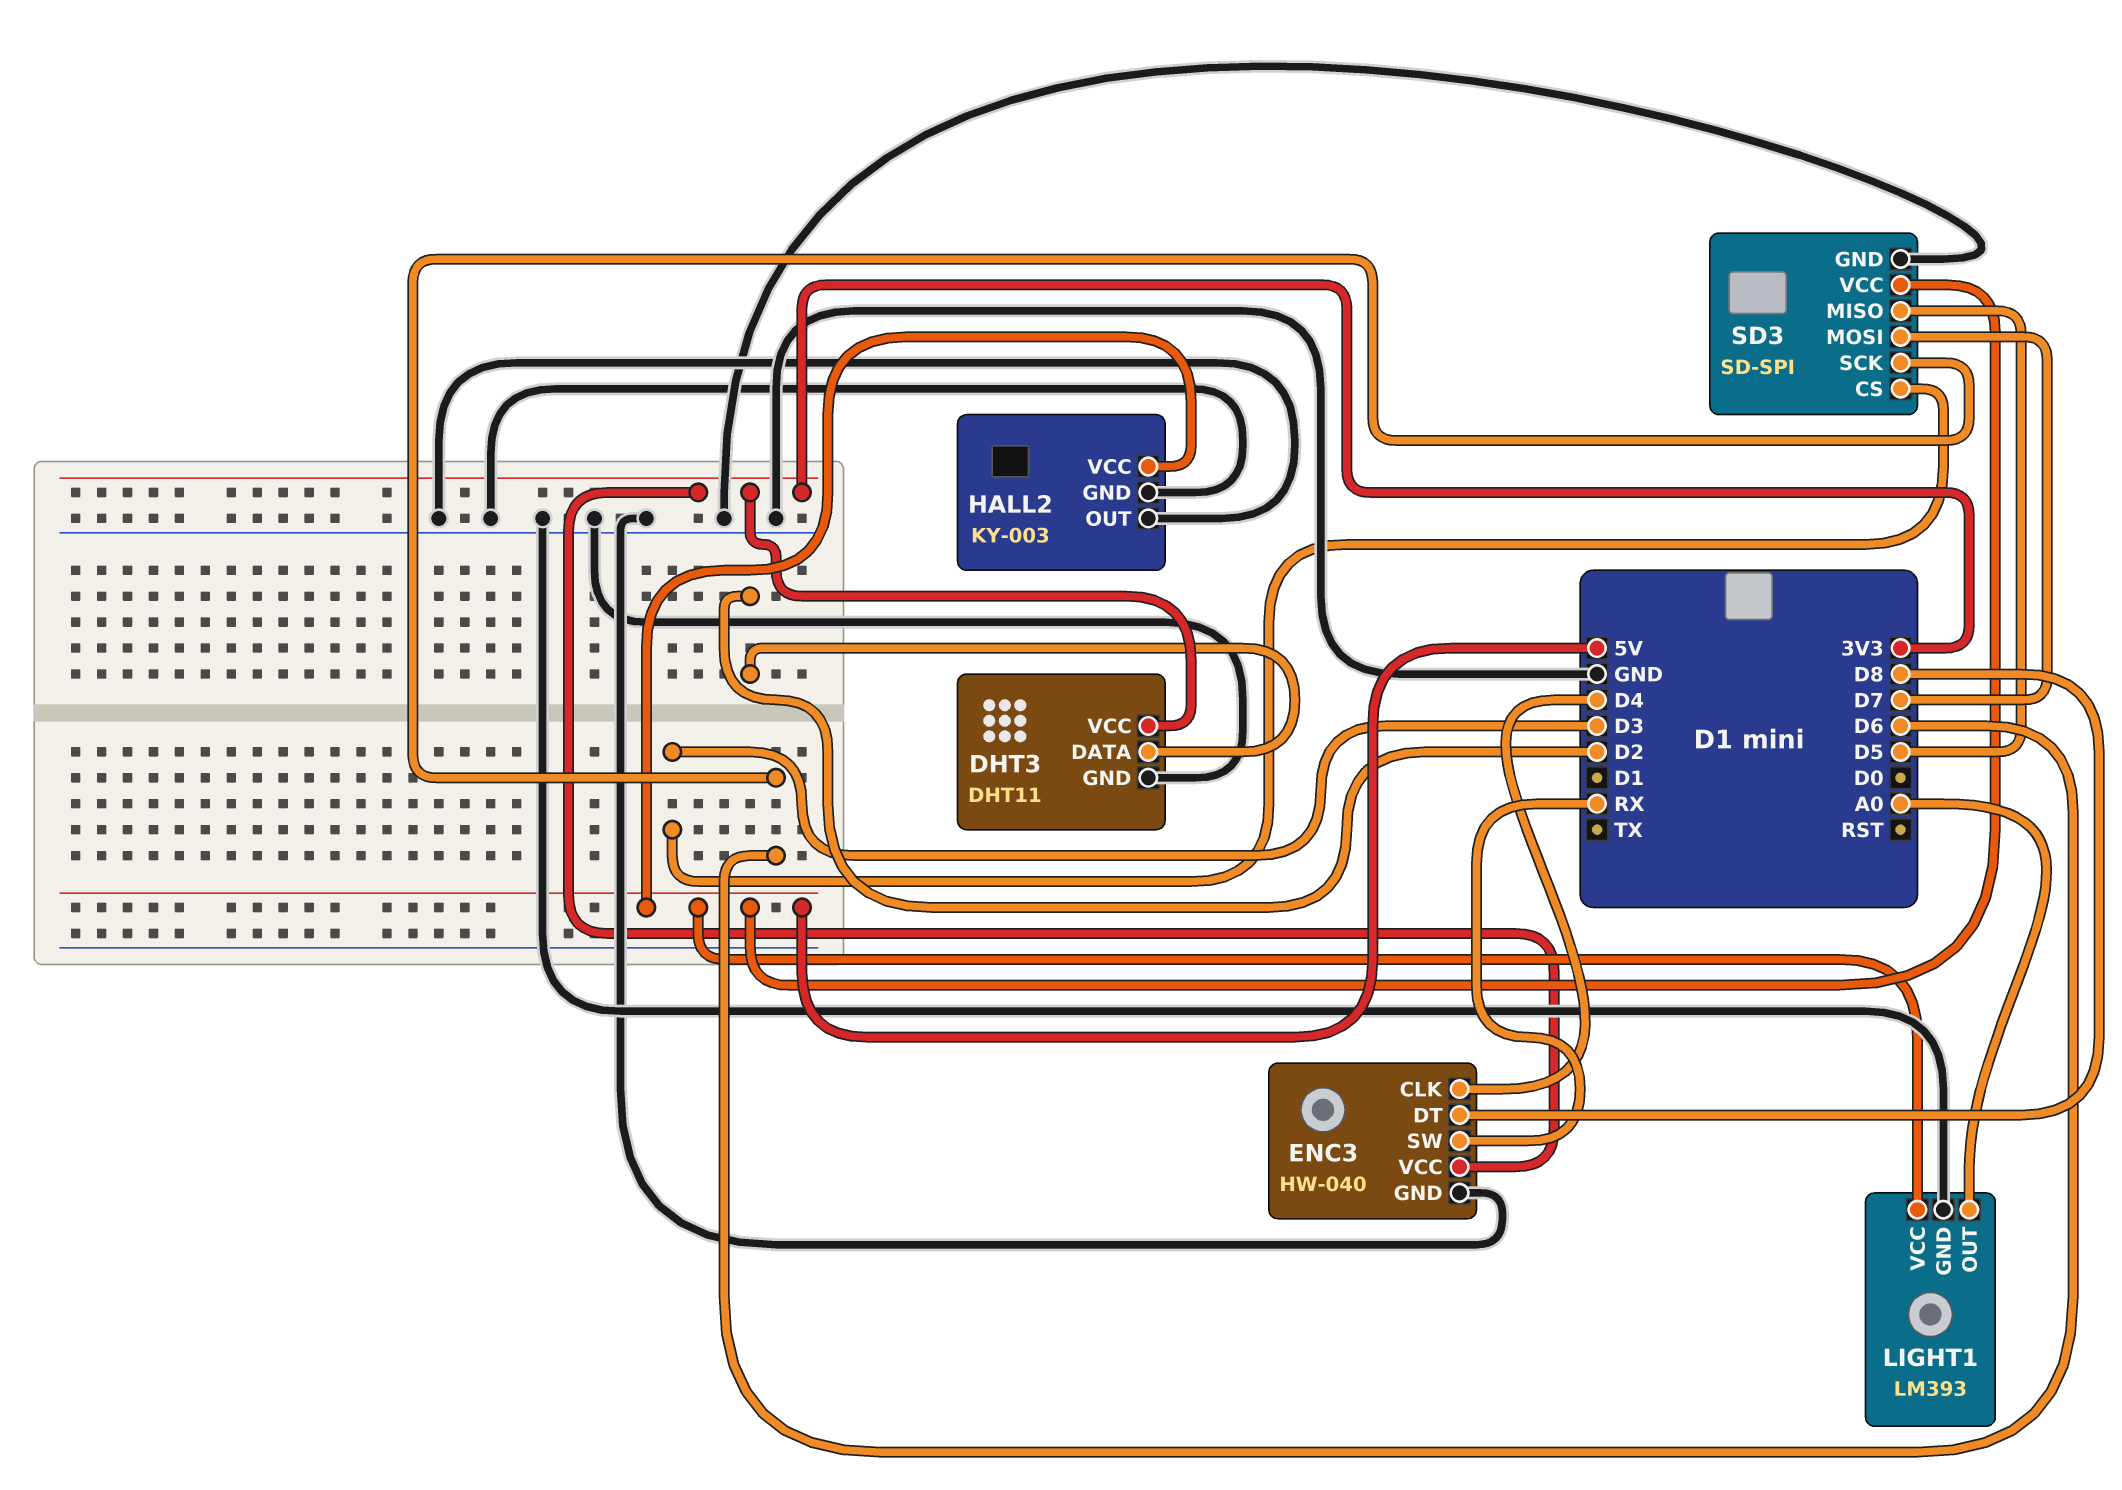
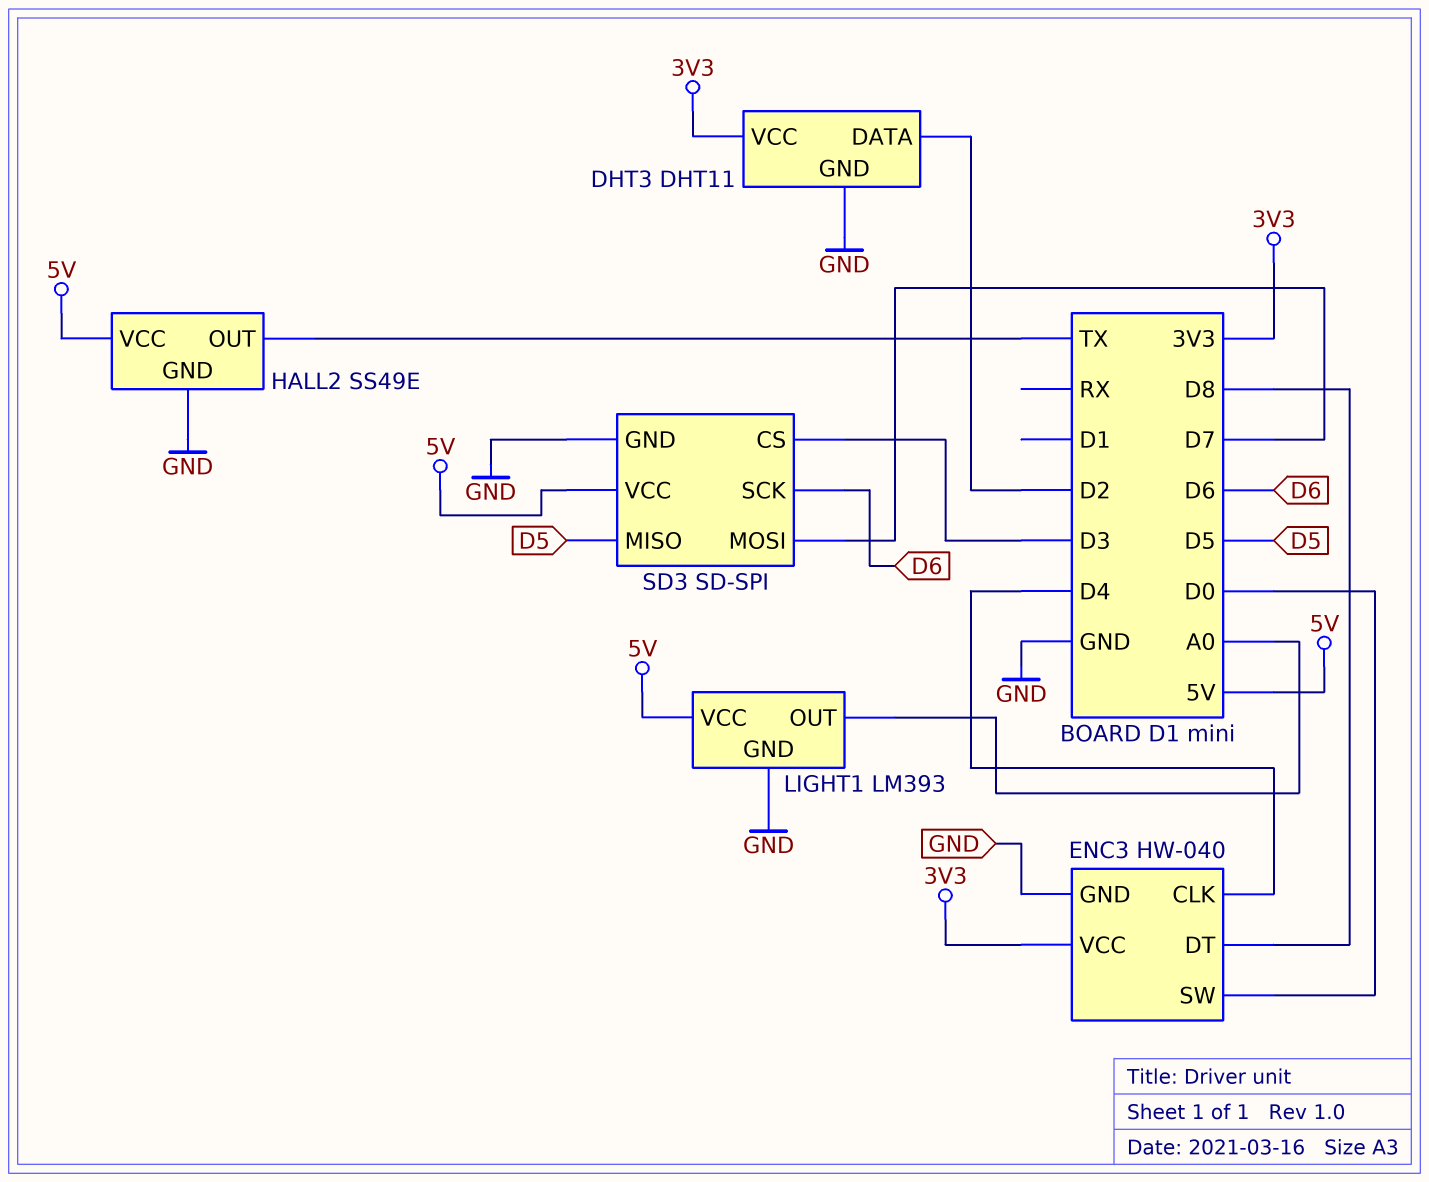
ENC3 pin SW: RX -> D0
HALL2: KY-003 -> SS49E
HALL2 pin OUT: GND -> TX

